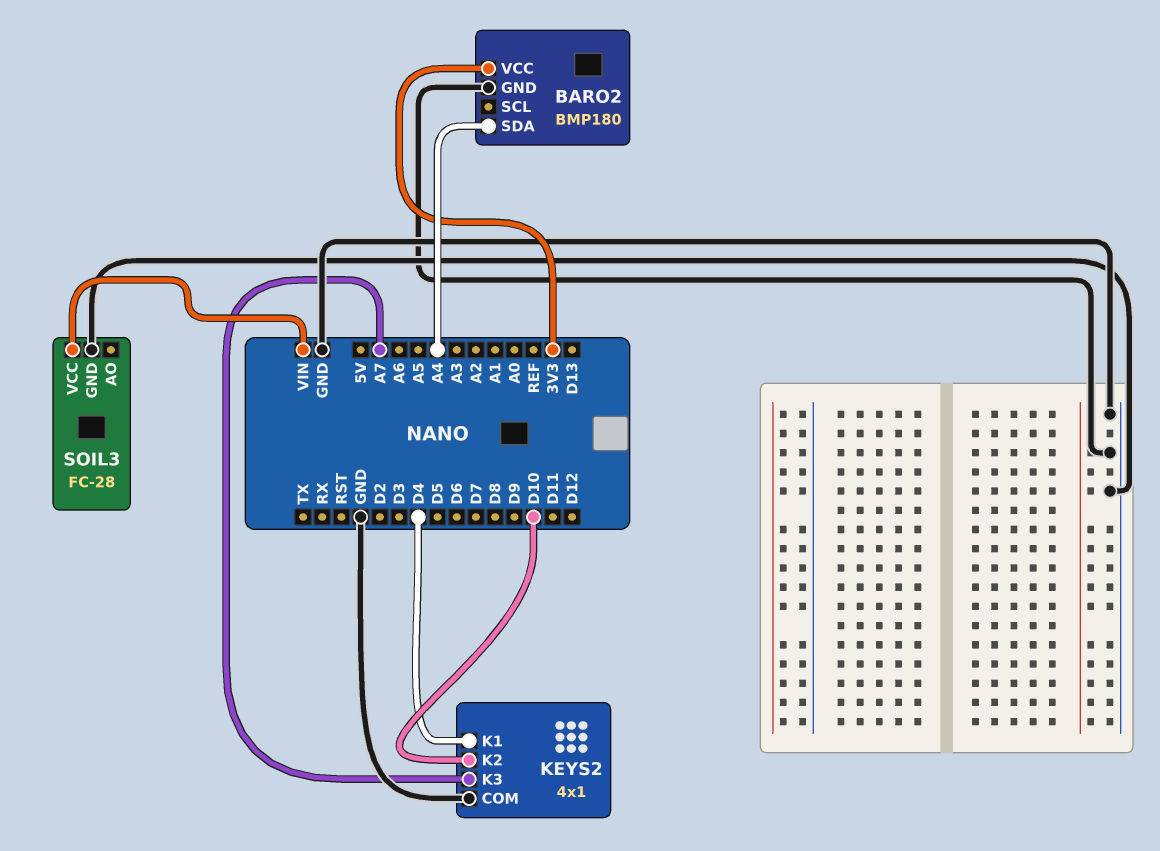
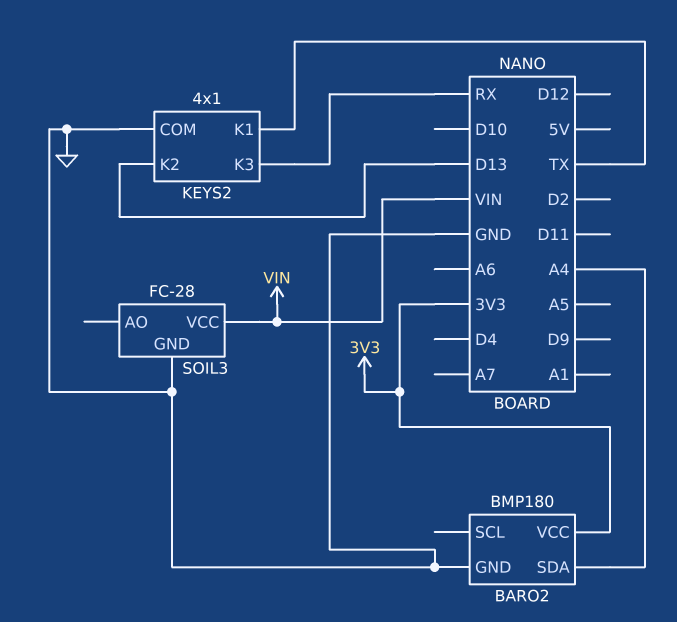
KEYS2 pin K1: D4 -> TX
KEYS2 pin K2: D10 -> D13
KEYS2 pin K3: A7 -> RX

